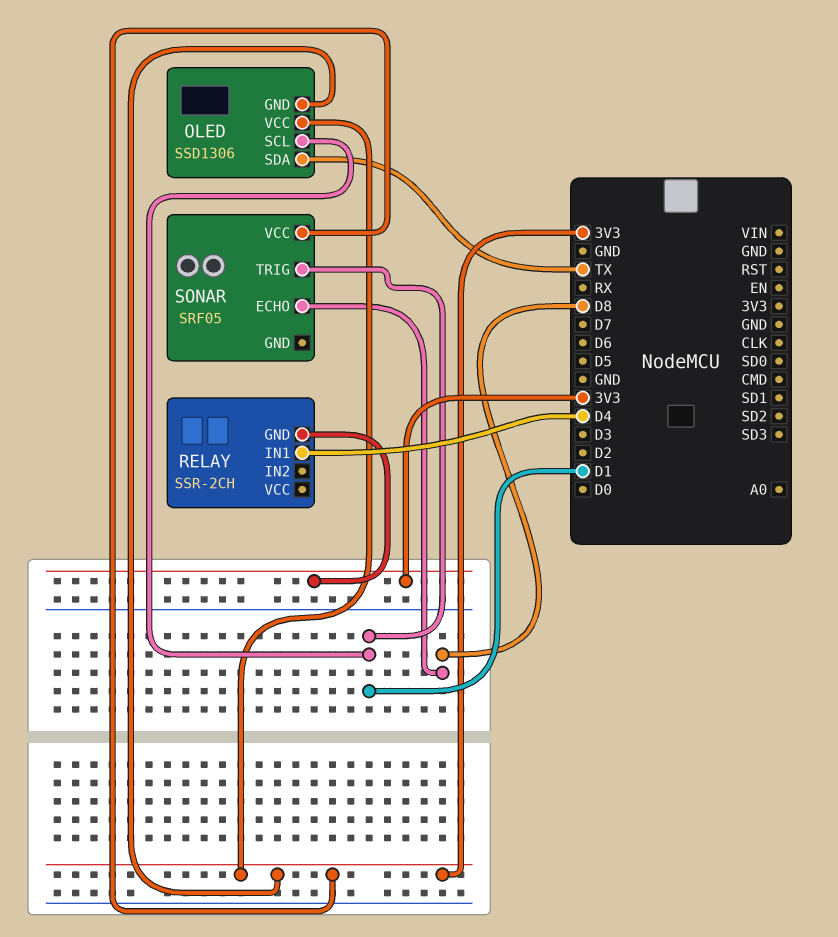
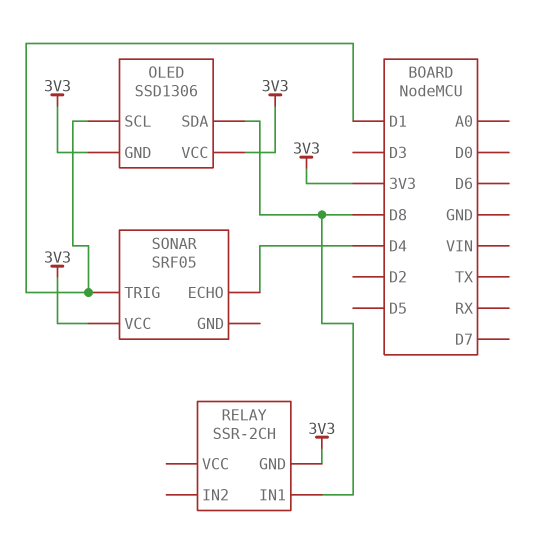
OLED pin SDA: TX -> D8
RELAY pin IN1: D4 -> D8
SONAR pin ECHO: D8 -> D4

